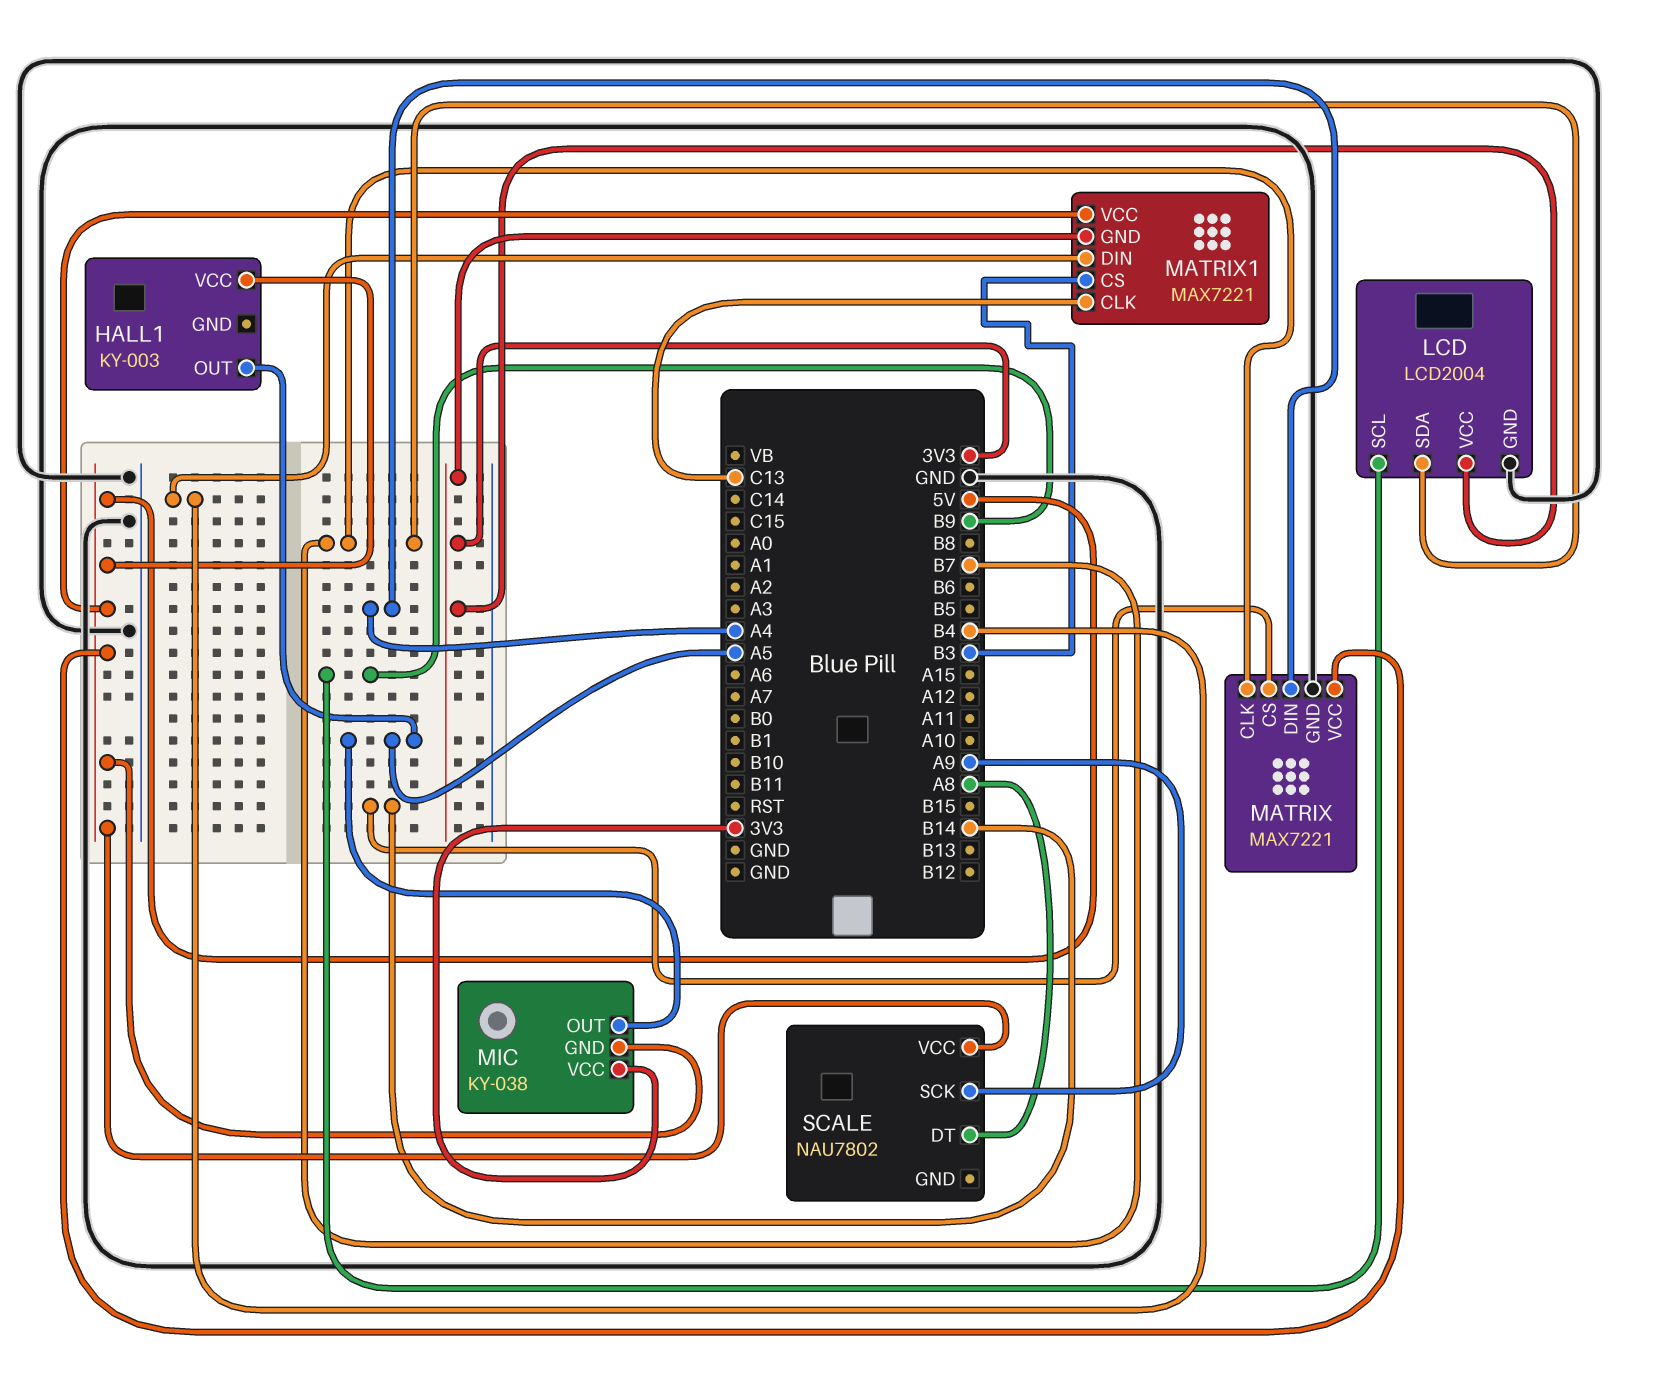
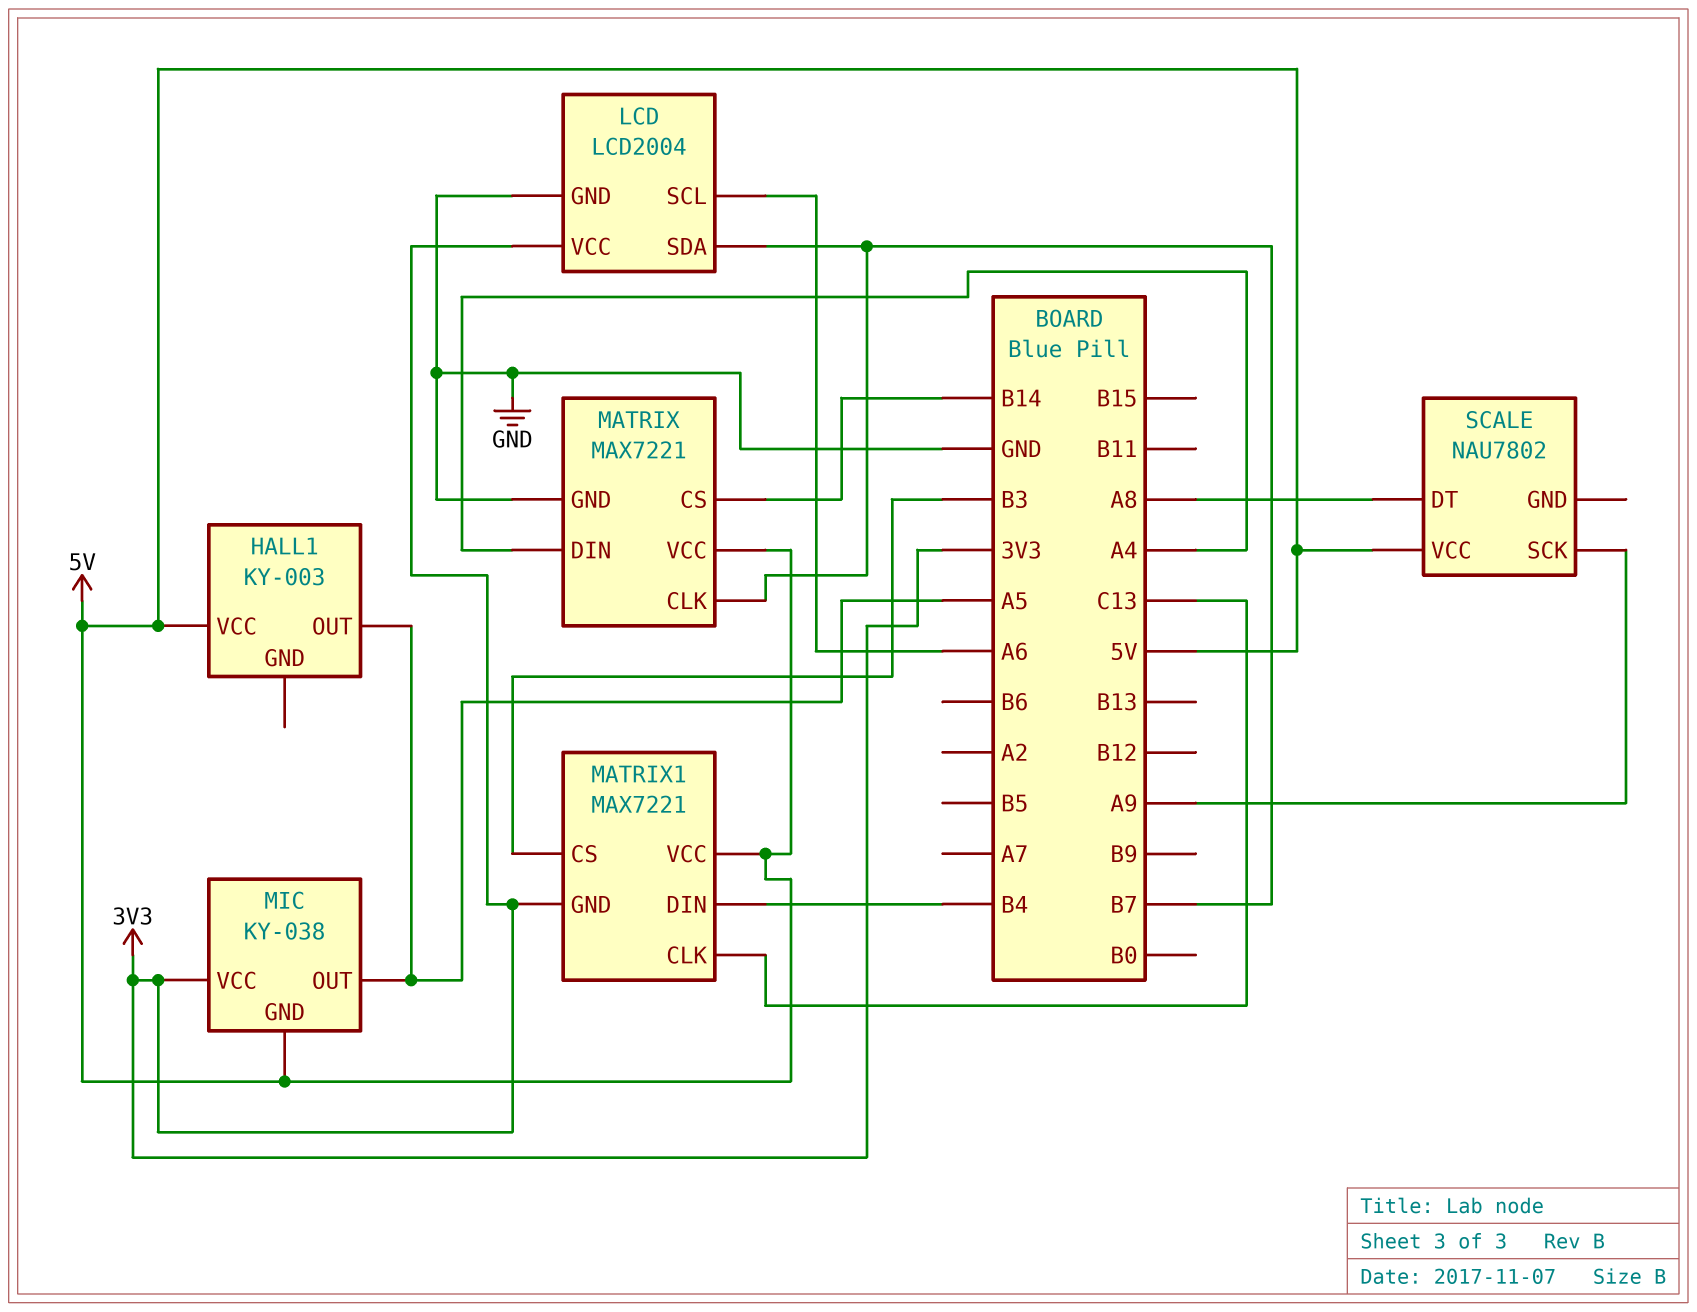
LCD pin SCL: B9 -> A6

